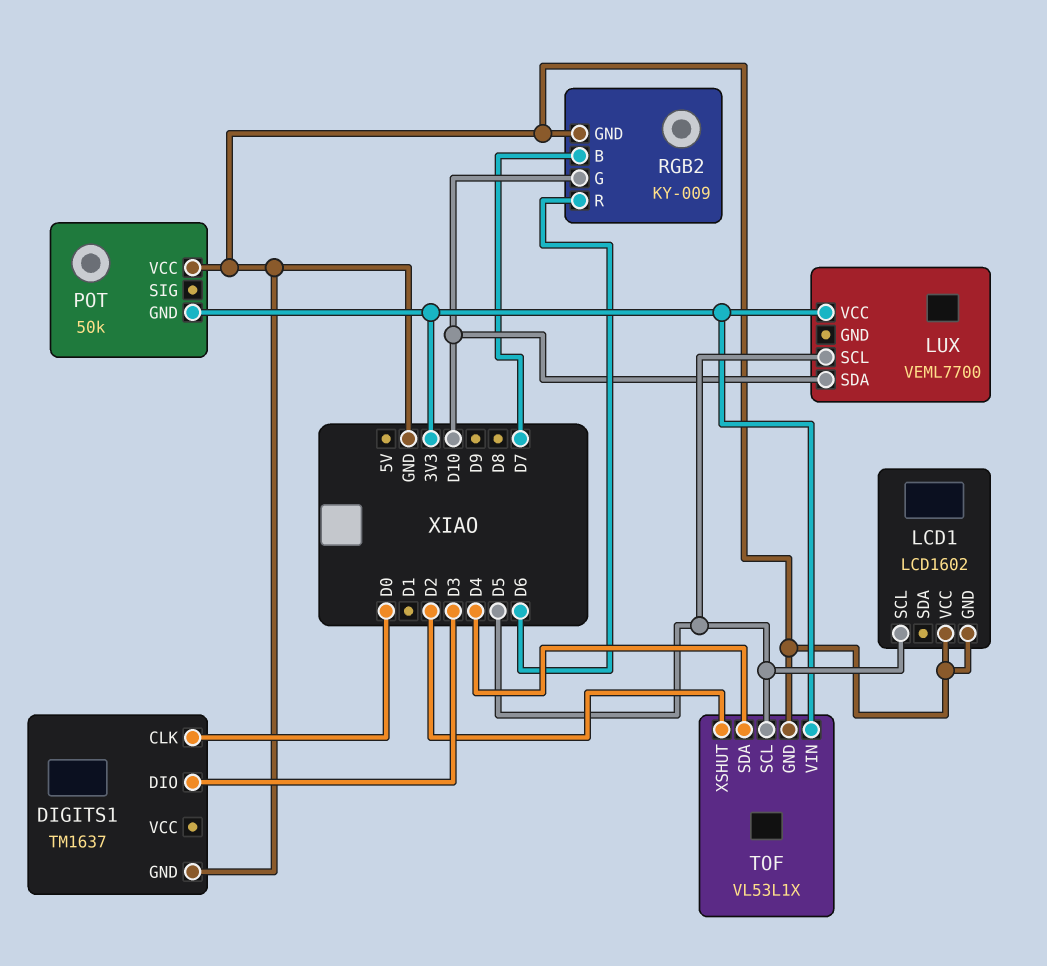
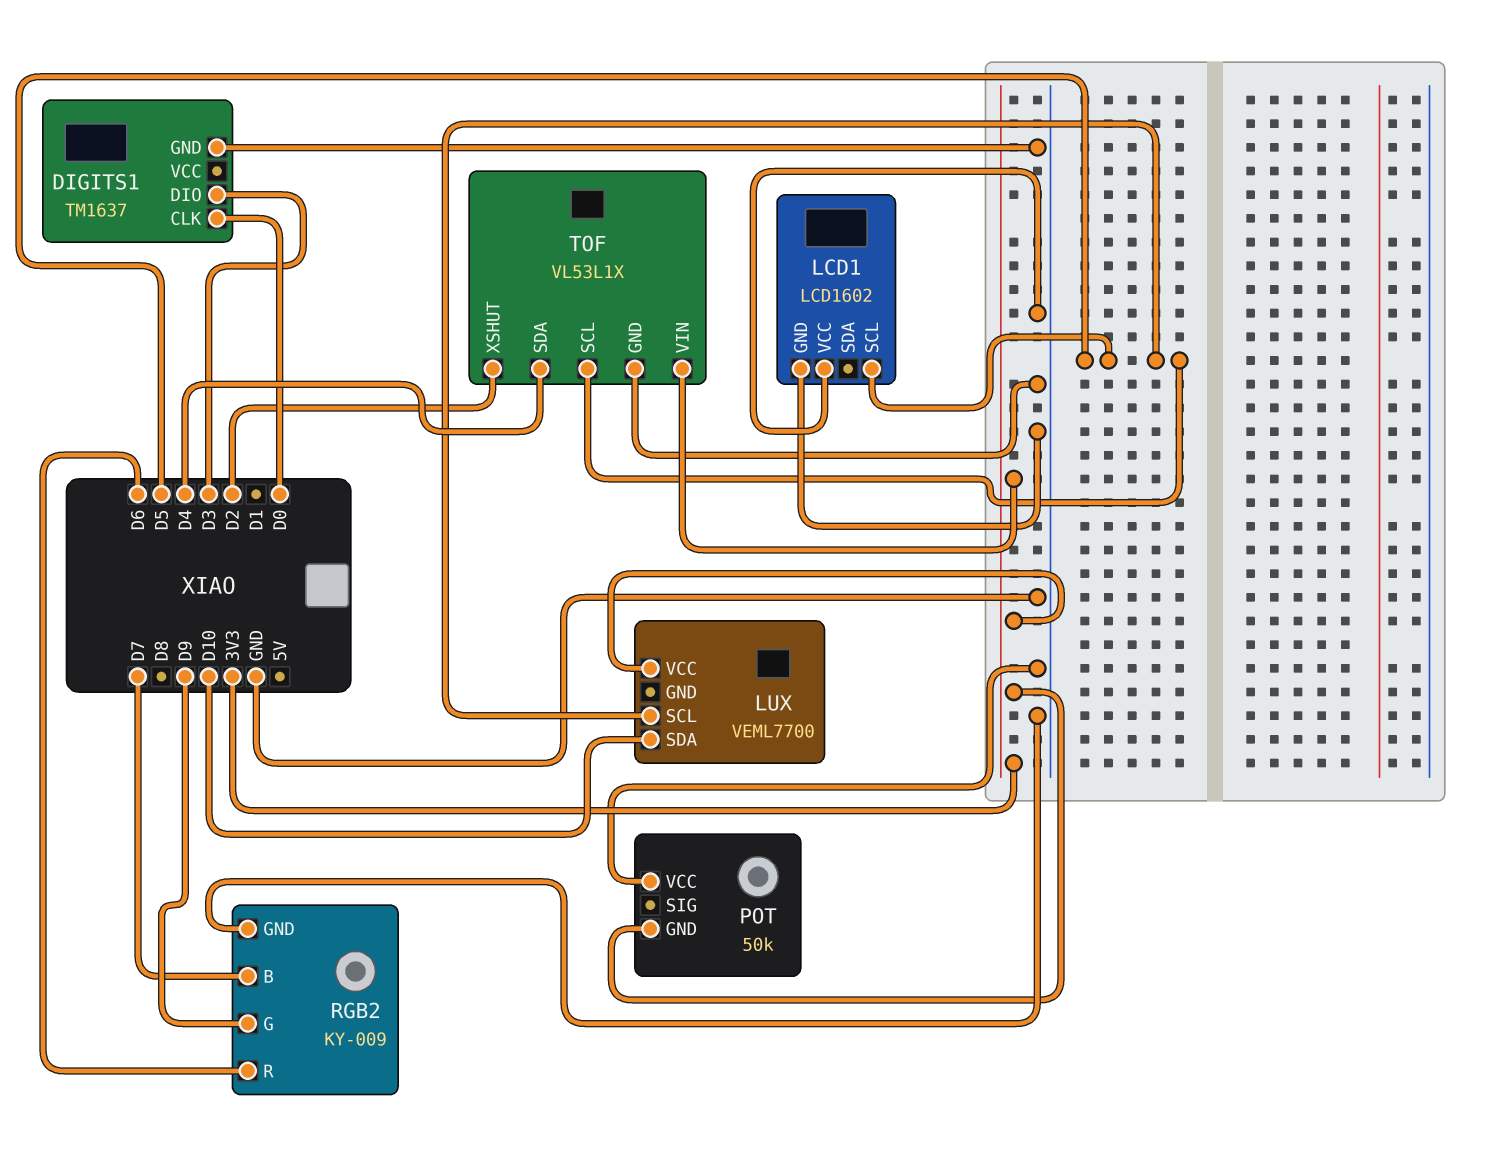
RGB2 pin G: D10 -> D9

